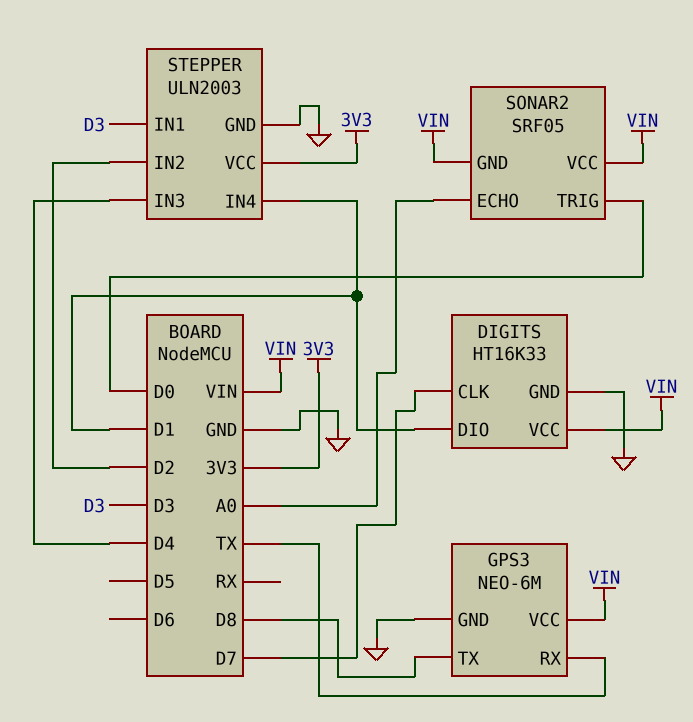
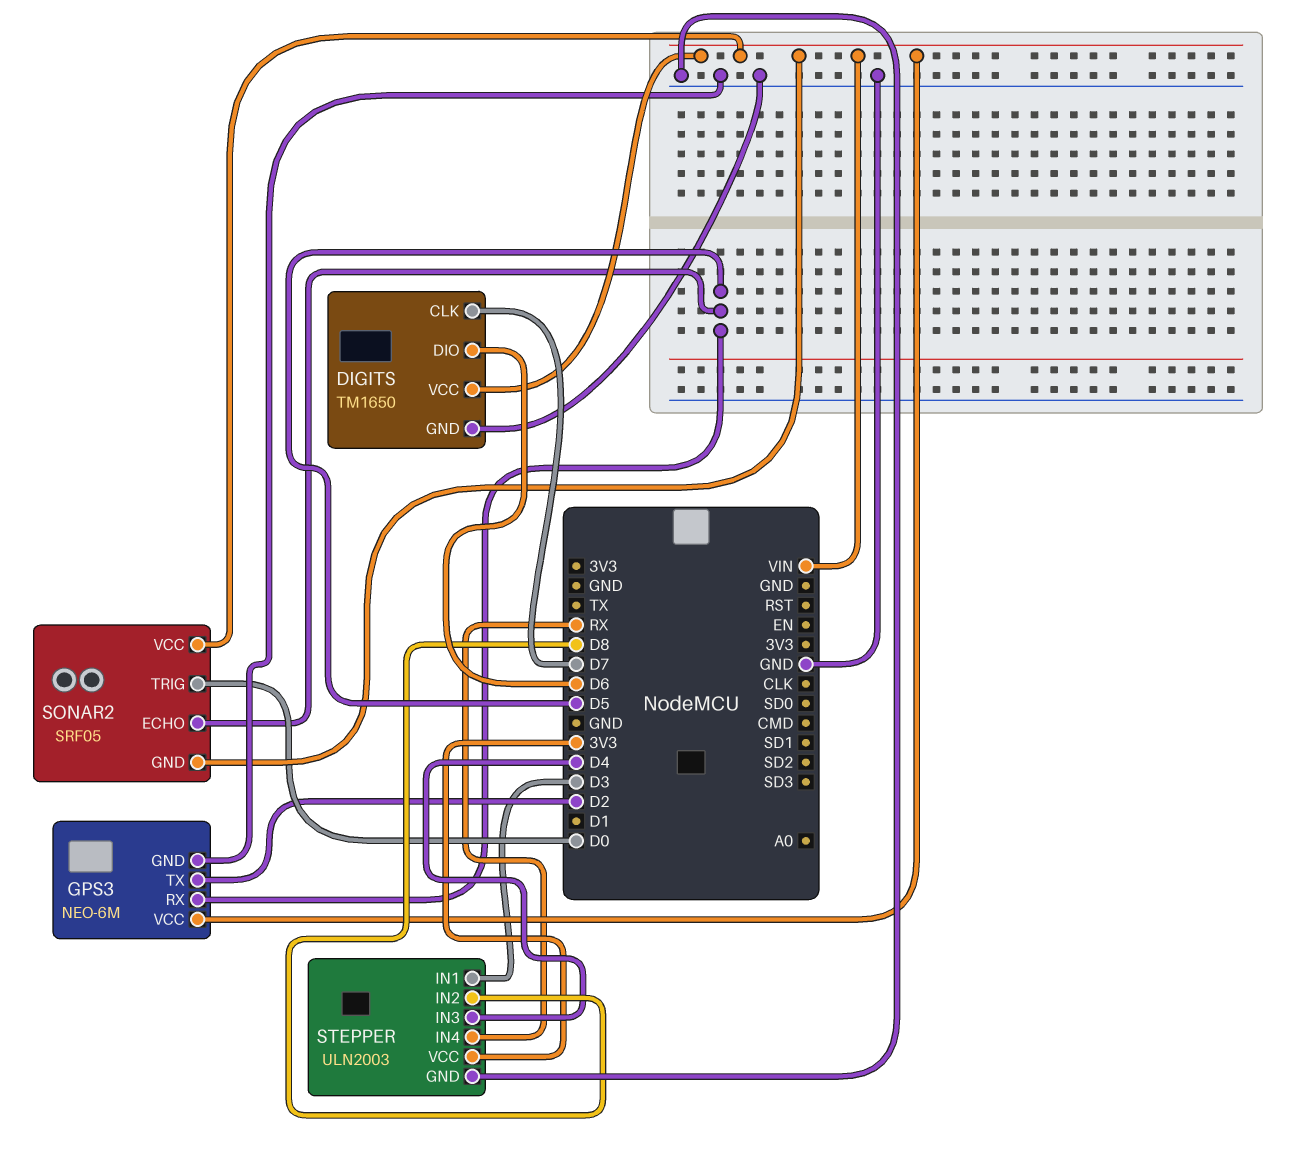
DIGITS: HT16K33 -> TM1650
DIGITS pin DIO: D1 -> D6
GPS3 pin RX: TX -> D5
GPS3 pin TX: D8 -> D2
SONAR2 pin ECHO: A0 -> D5
STEPPER pin IN2: D2 -> D8
STEPPER pin IN4: D1 -> RX

